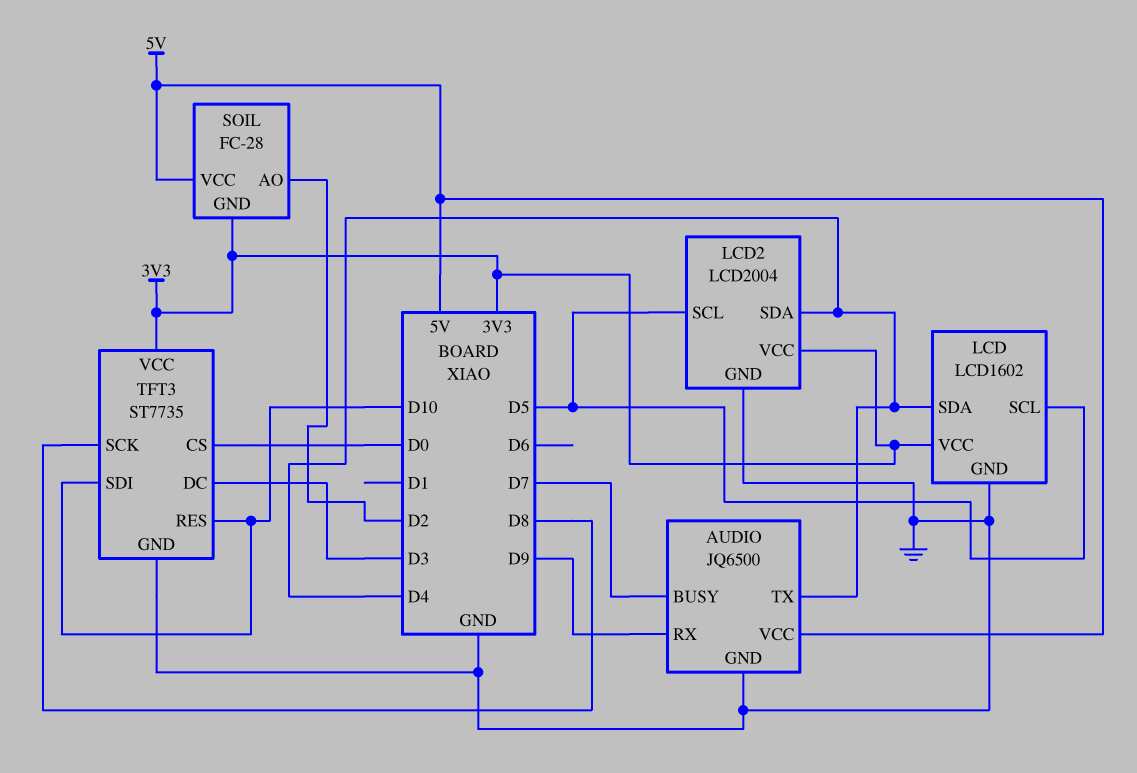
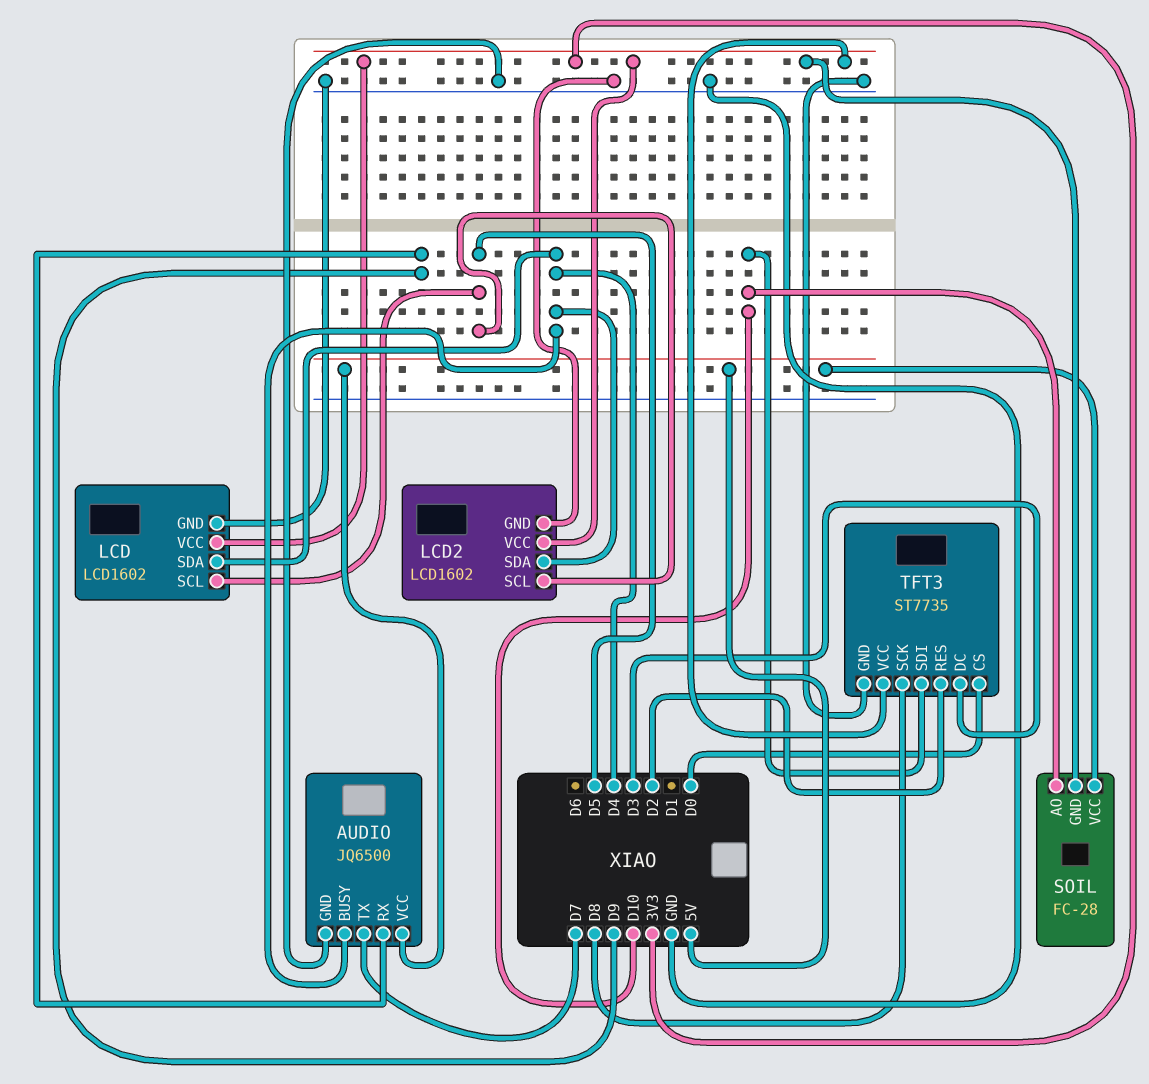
AUDIO pin BUSY: D7 -> D4
AUDIO pin TX: D4 -> D7
LCD2: LCD2004 -> LCD1602
SOIL pin AO: D2 -> D10
TFT3 pin RES: D10 -> D2

